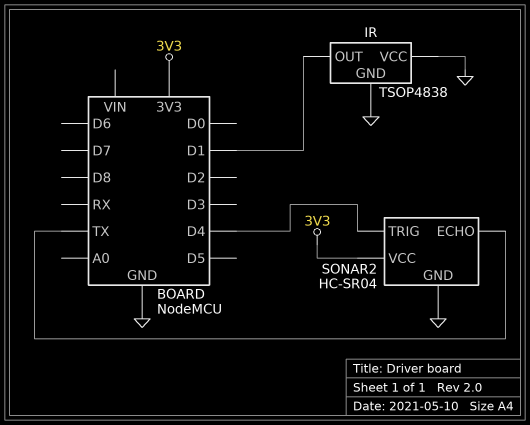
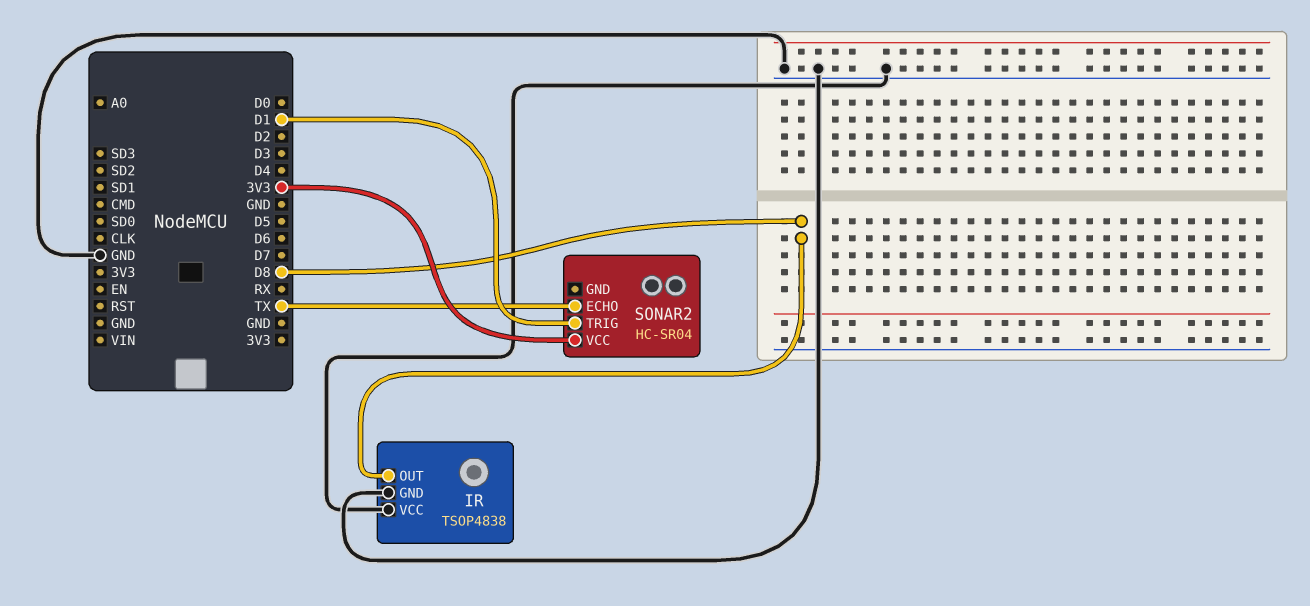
IR pin OUT: D1 -> D8
SONAR2 pin GND: GND -> none
SONAR2 pin TRIG: D4 -> D1

